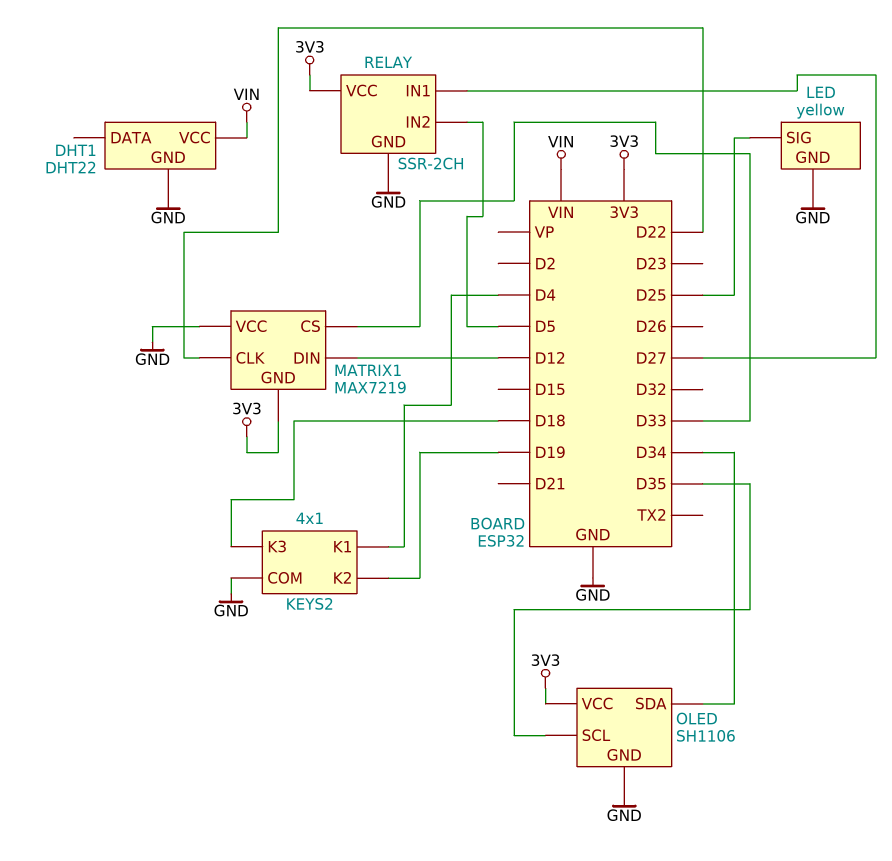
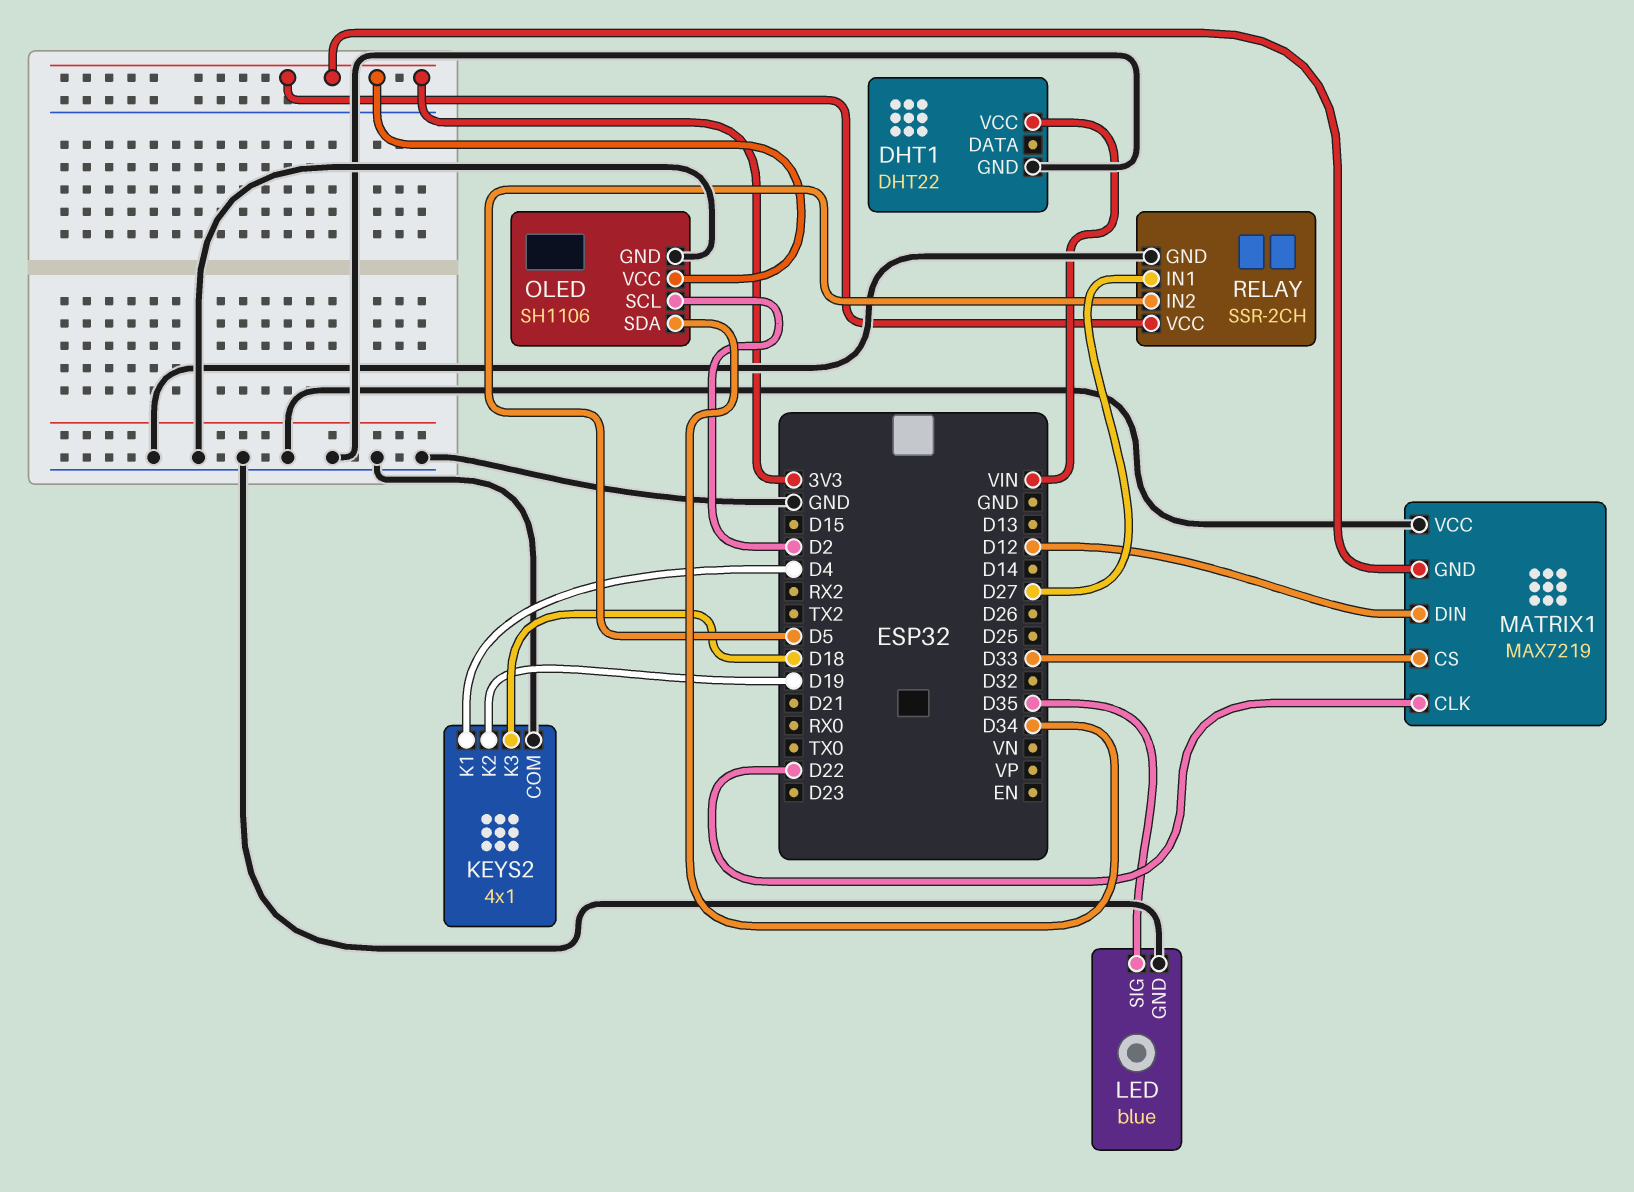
LED: yellow -> blue
LED pin SIG: D25 -> D35
OLED pin SCL: D35 -> D2

